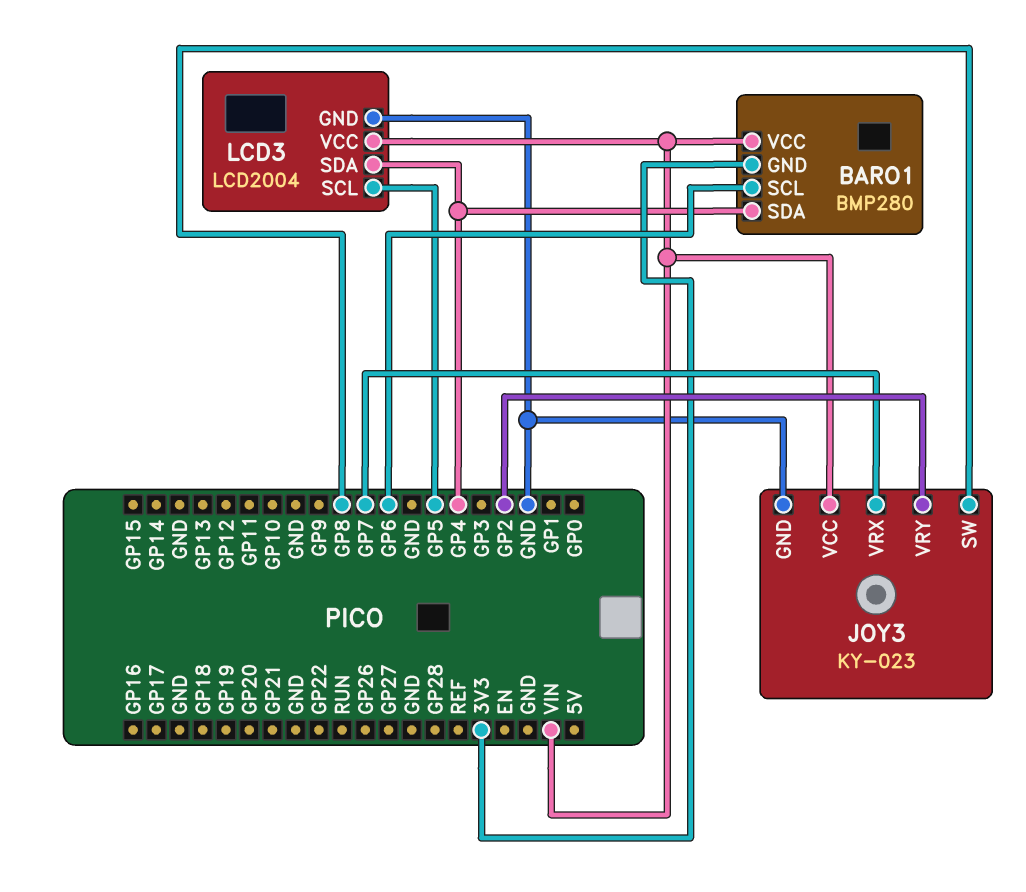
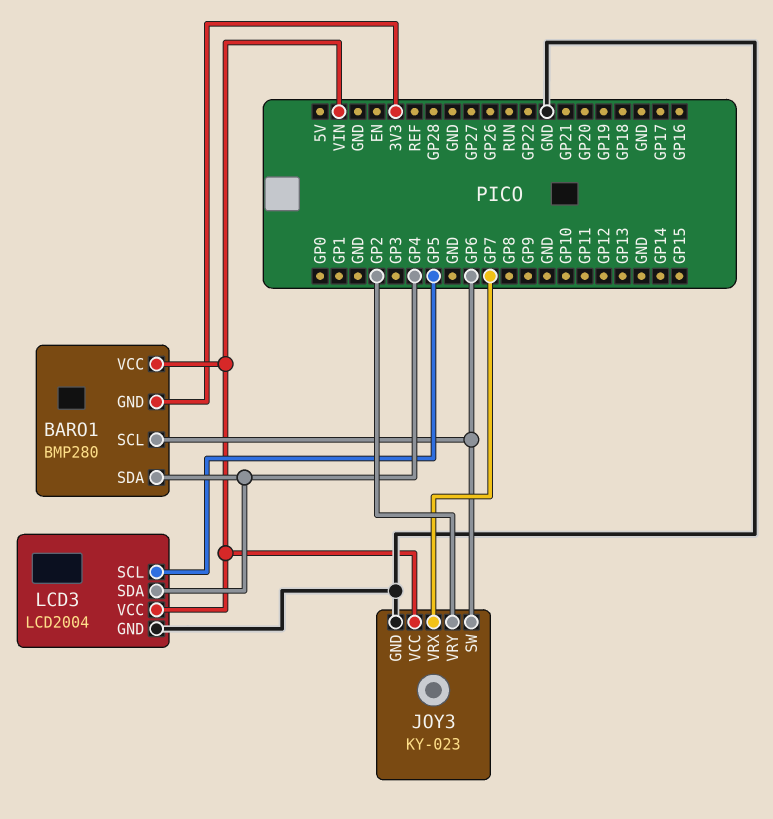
JOY3 pin SW: GP8 -> GP6

